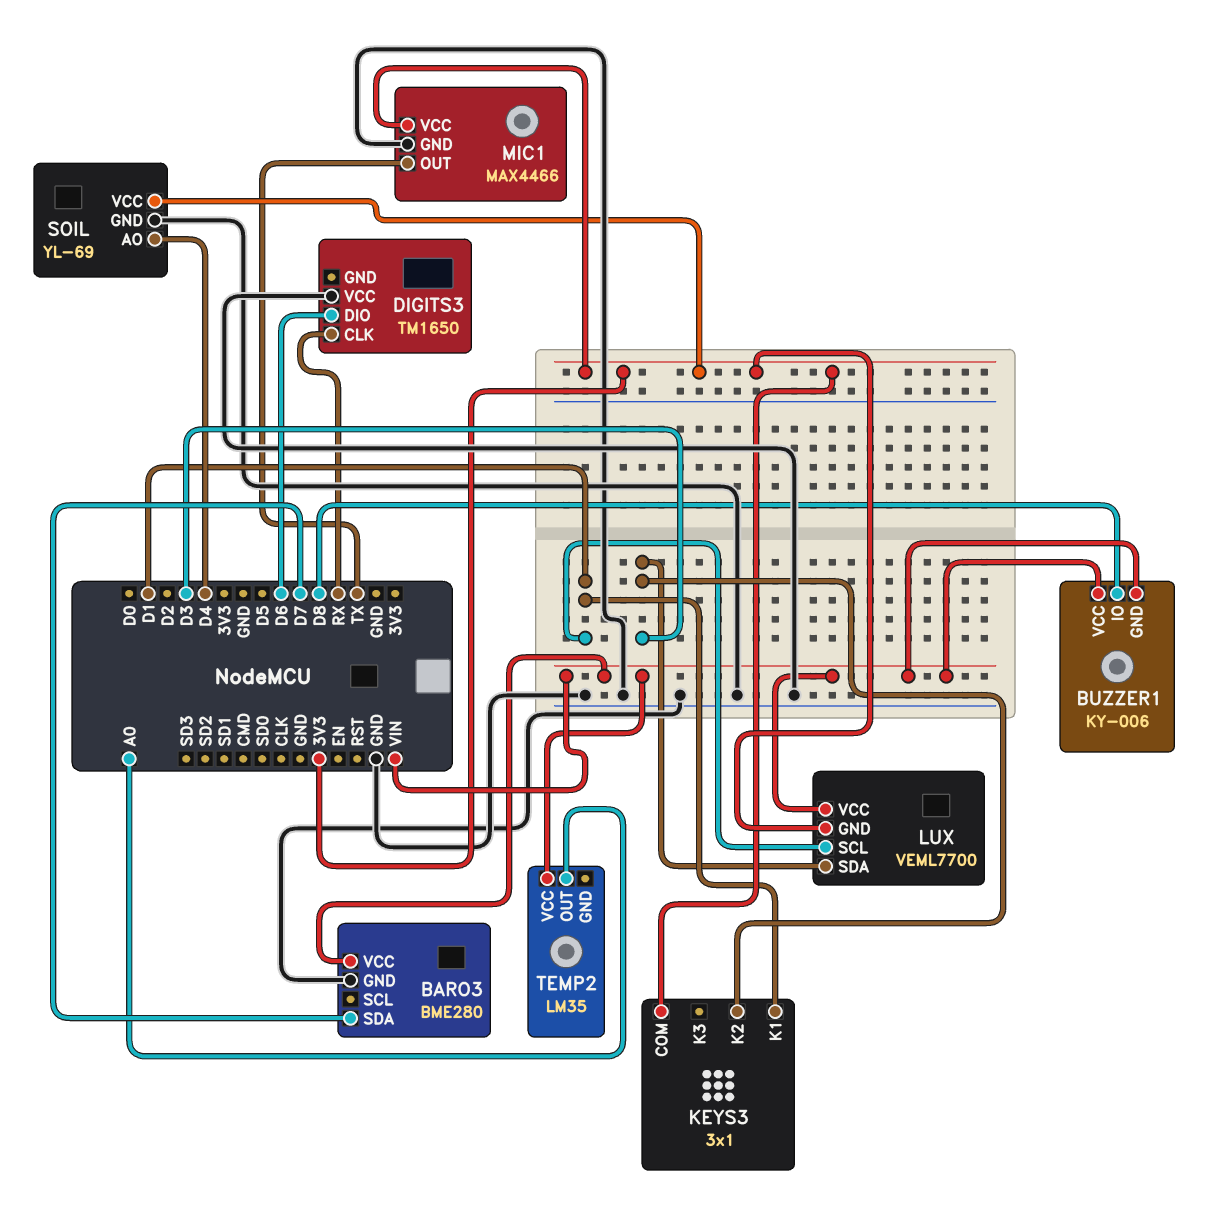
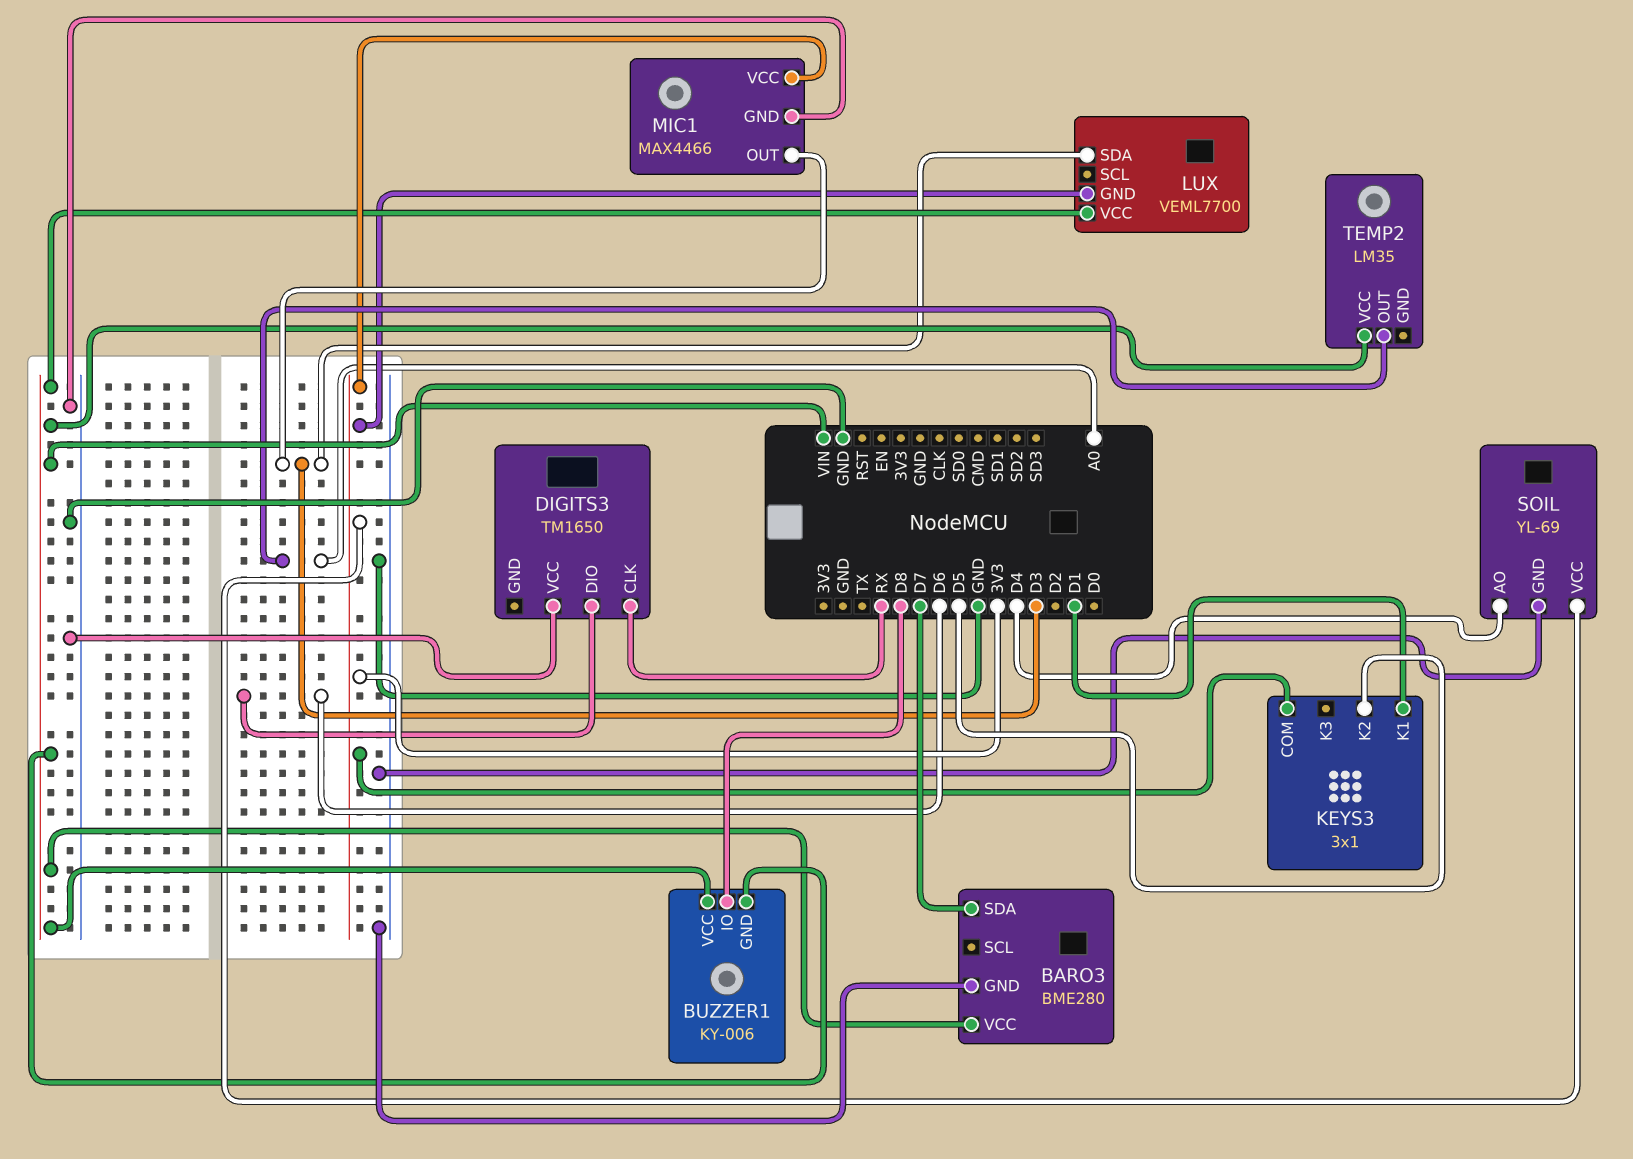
KEYS3 pin K2: D3 -> D5
LUX pin SCL: D1 -> none
MIC1 pin OUT: TX -> D3

